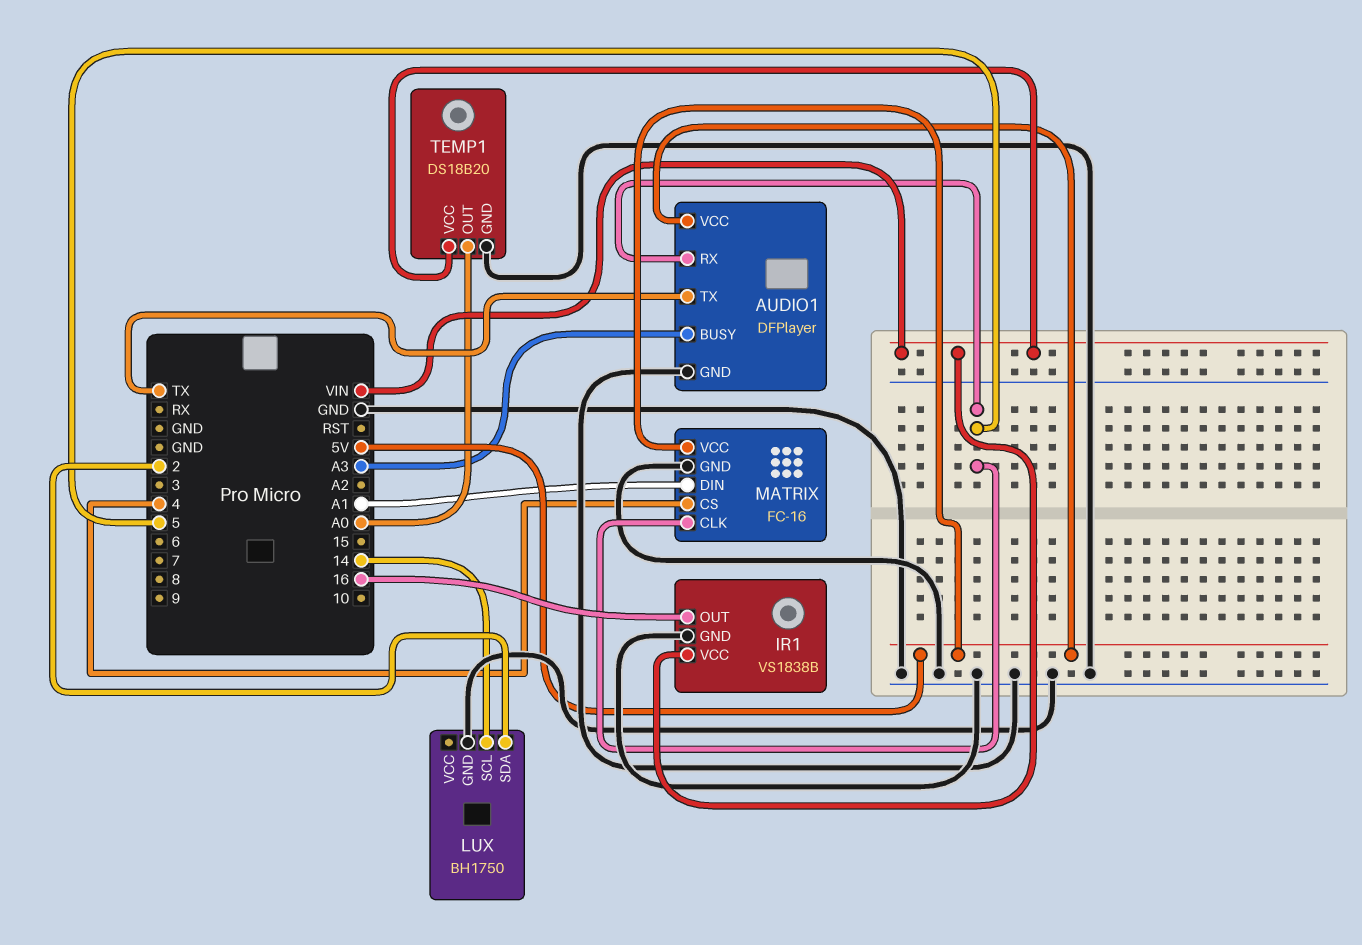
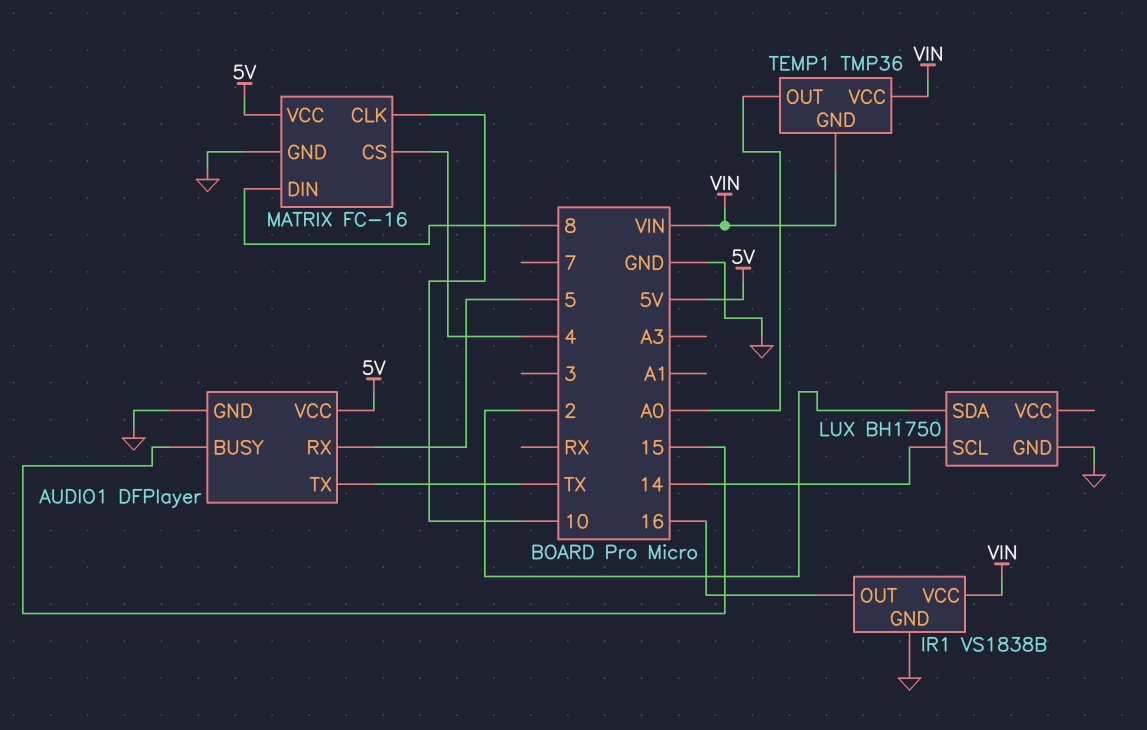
AUDIO1 pin BUSY: A3 -> 15
MATRIX pin CLK: 5 -> 10
MATRIX pin DIN: A1 -> 8
TEMP1: DS18B20 -> TMP36
TEMP1 pin GND: GND -> VIN

